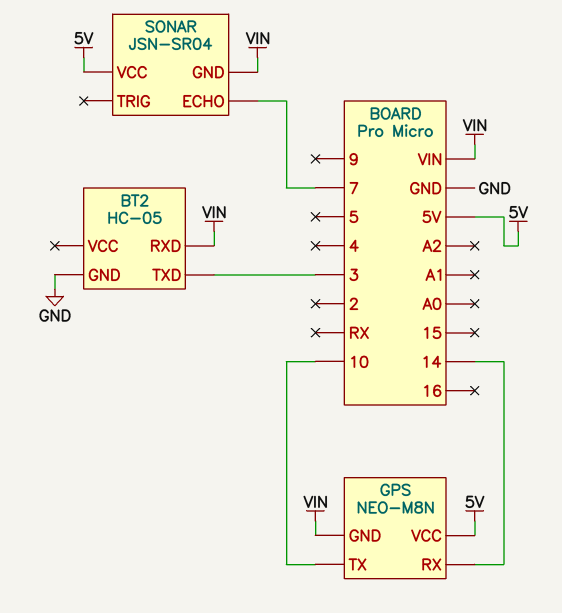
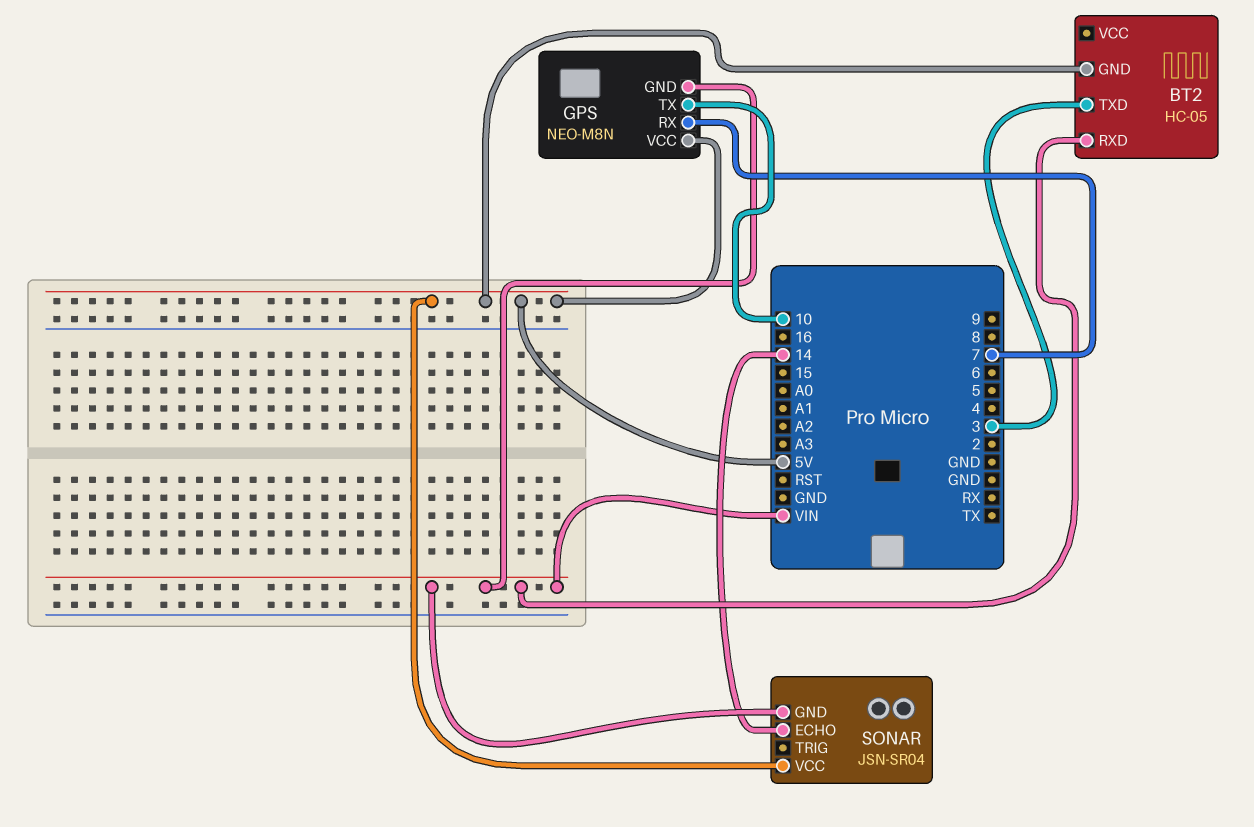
BT2 pin GND: GND -> 5V
GPS pin RX: 14 -> 7
SONAR pin ECHO: 7 -> 14

